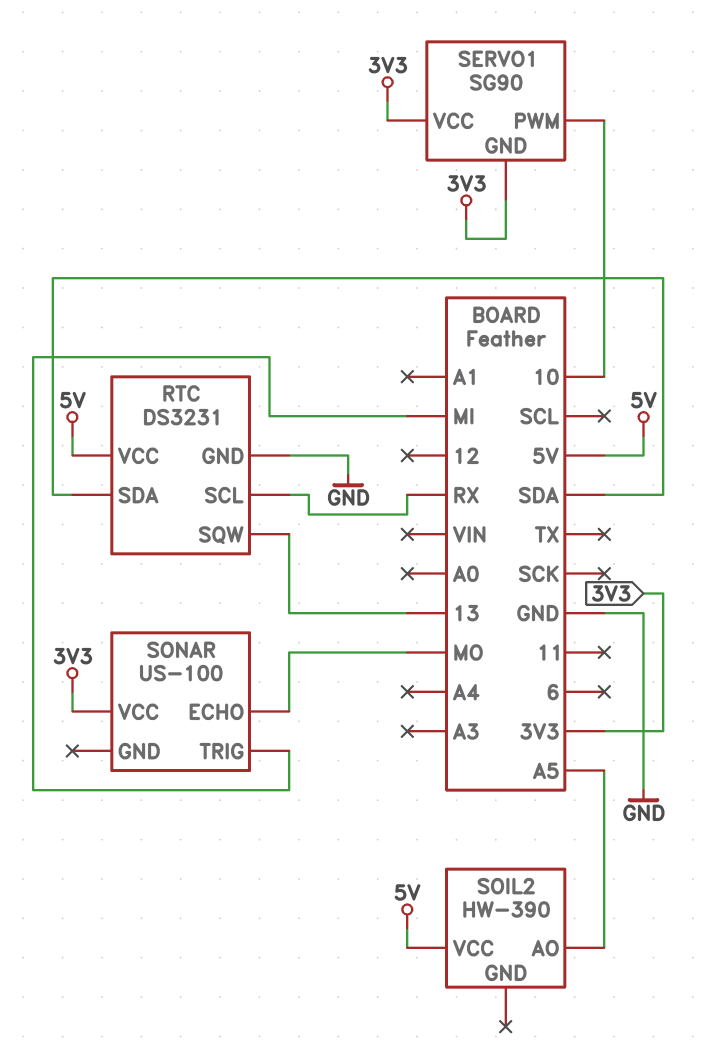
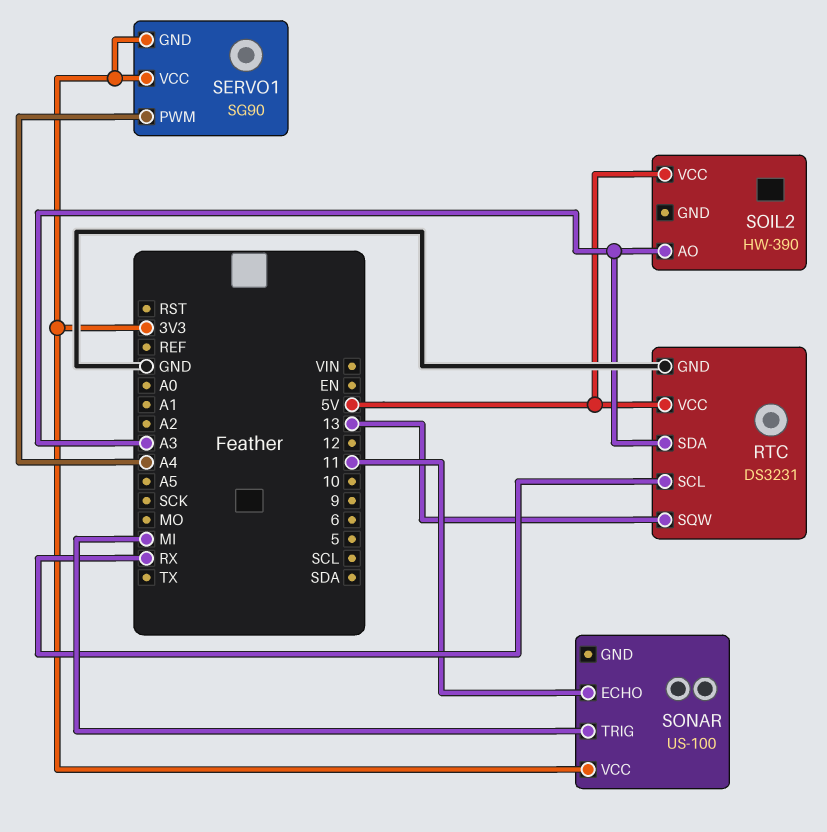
RTC pin SDA: SDA -> A3
SERVO1 pin PWM: 10 -> A4
SOIL2 pin AO: A5 -> A3
SONAR pin ECHO: MO -> 11

